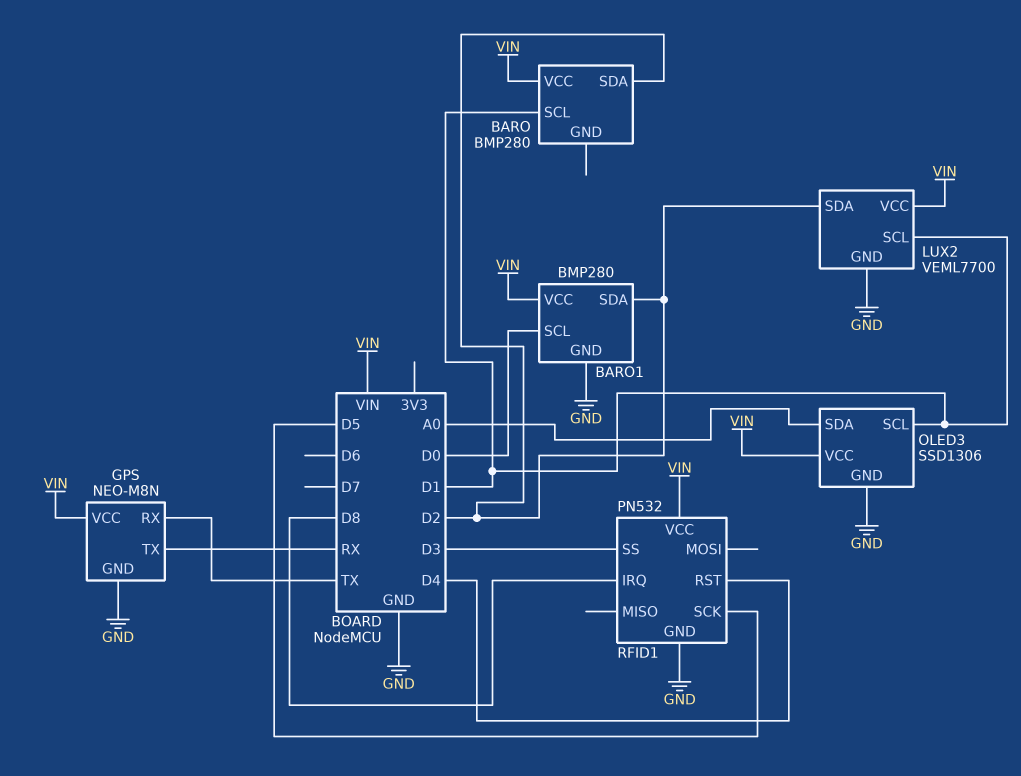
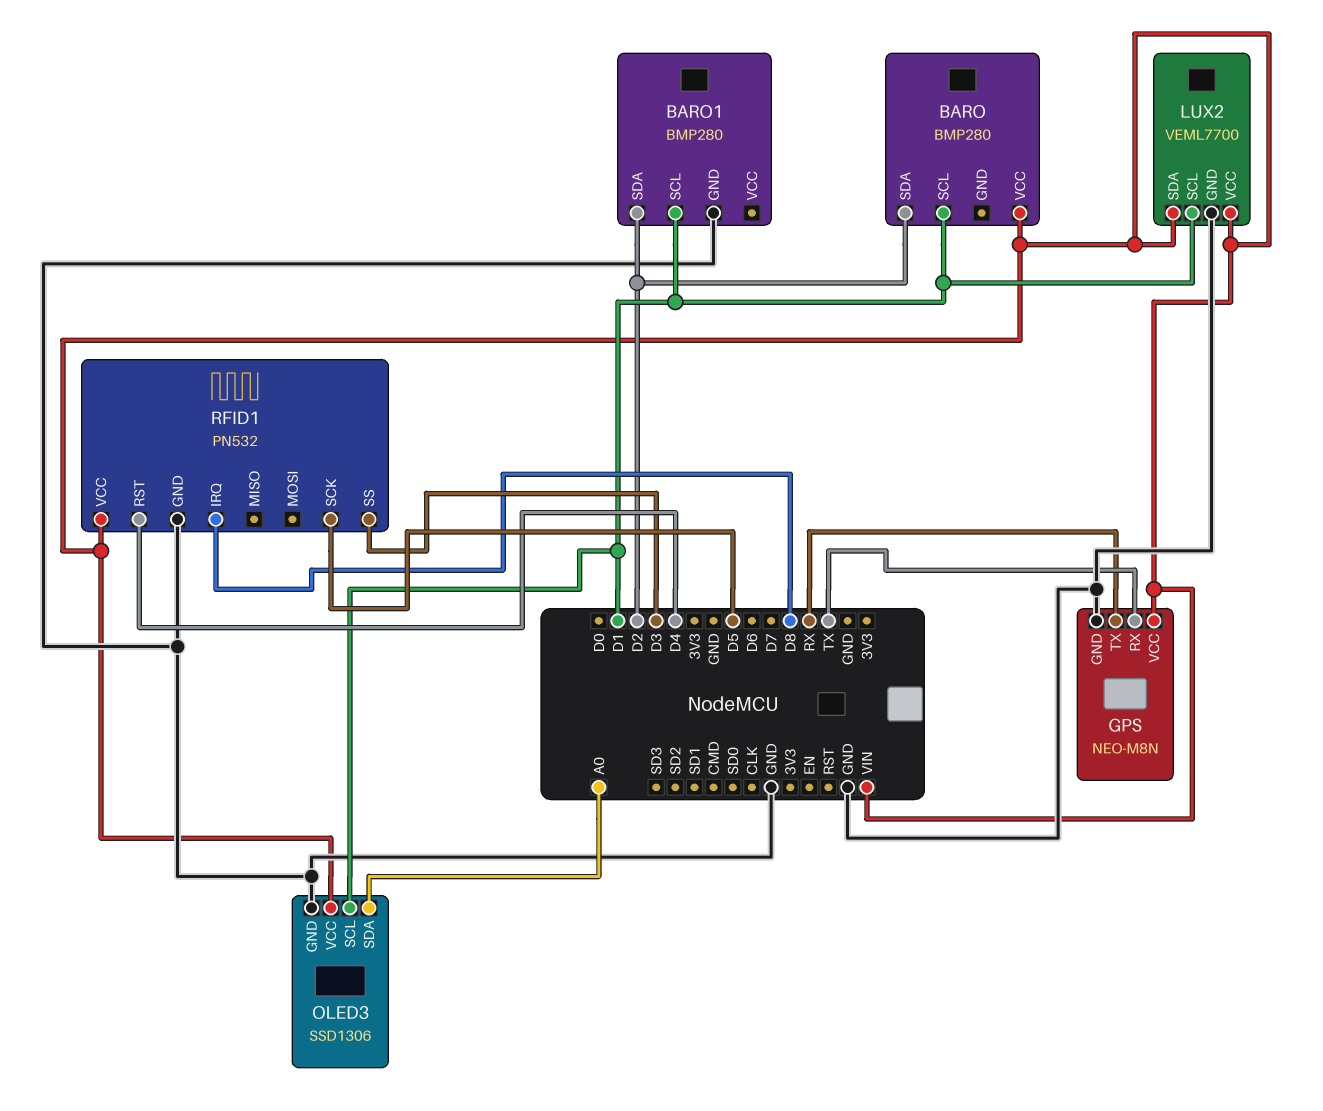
BARO1 pin SCL: D0 -> D1
BARO1 pin VCC: VIN -> none
LUX2 pin SDA: D2 -> VIN

